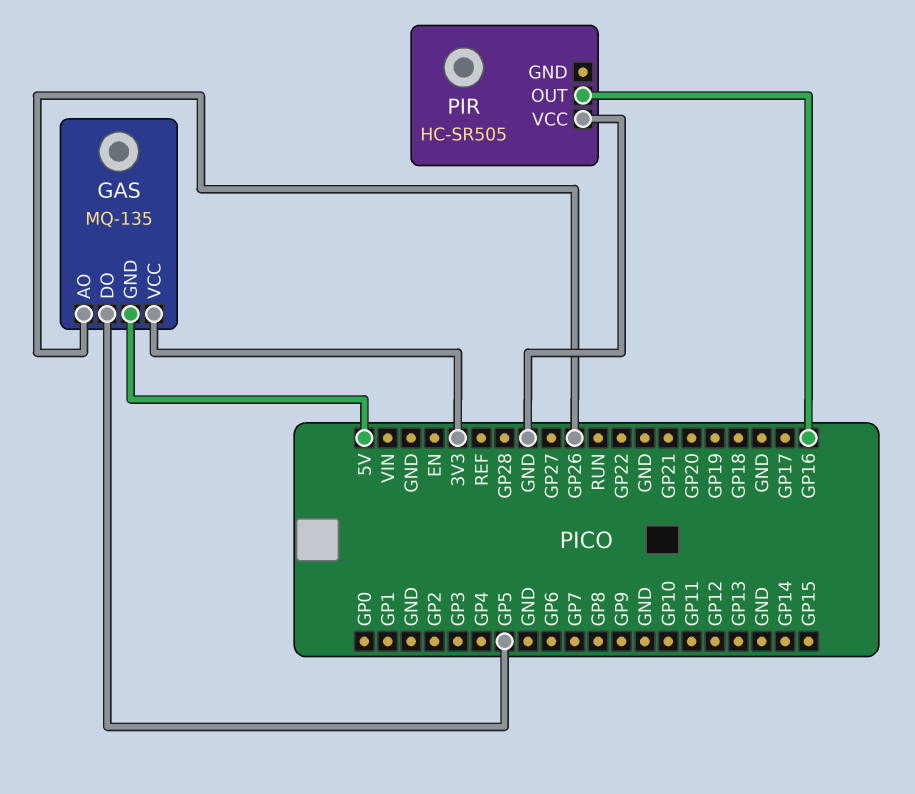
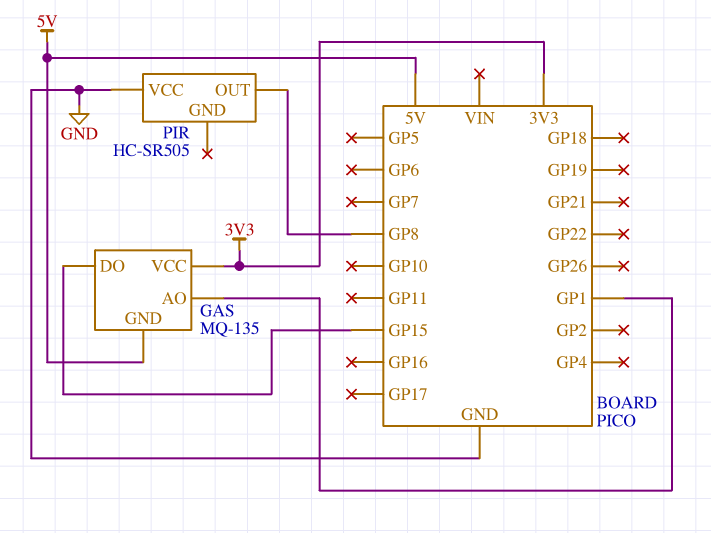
GAS pin AO: GP26 -> GP1
GAS pin DO: GP5 -> GP15
PIR pin OUT: GP16 -> GP8

